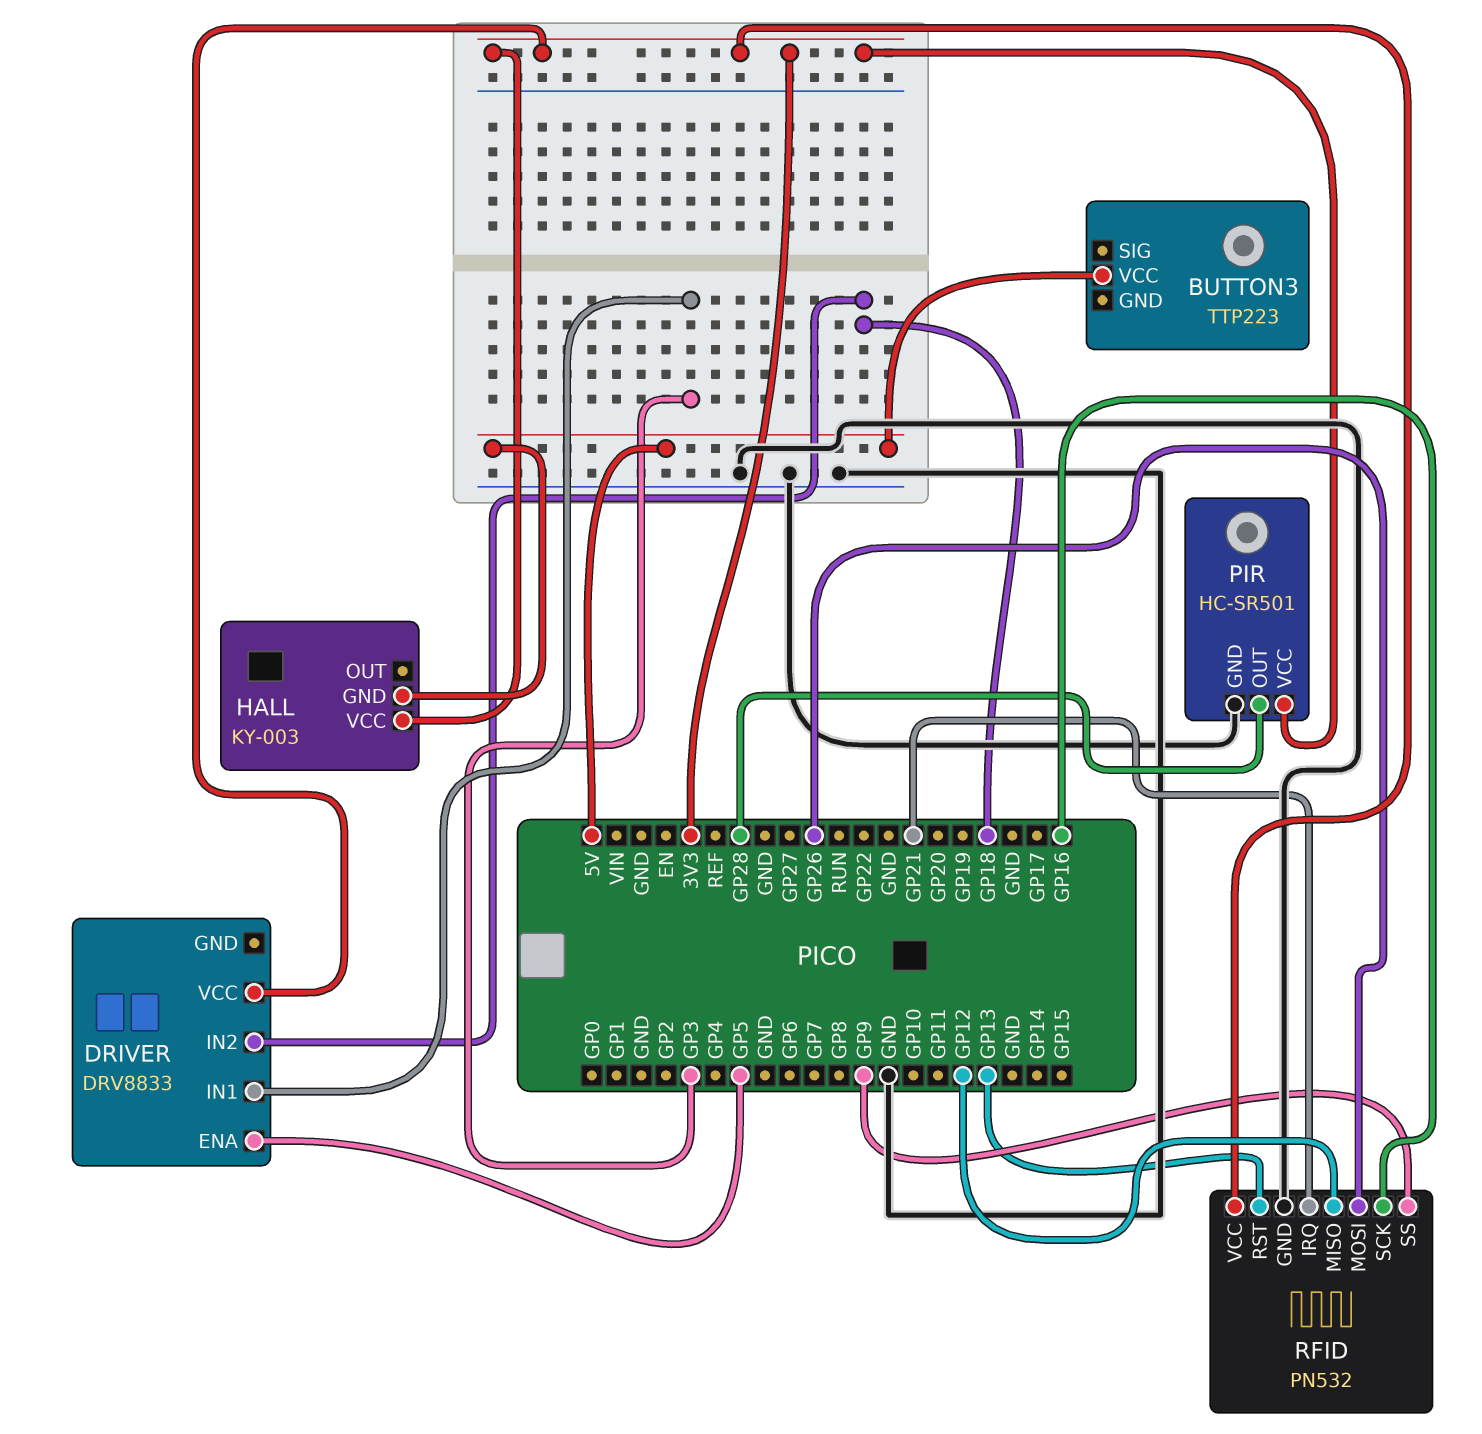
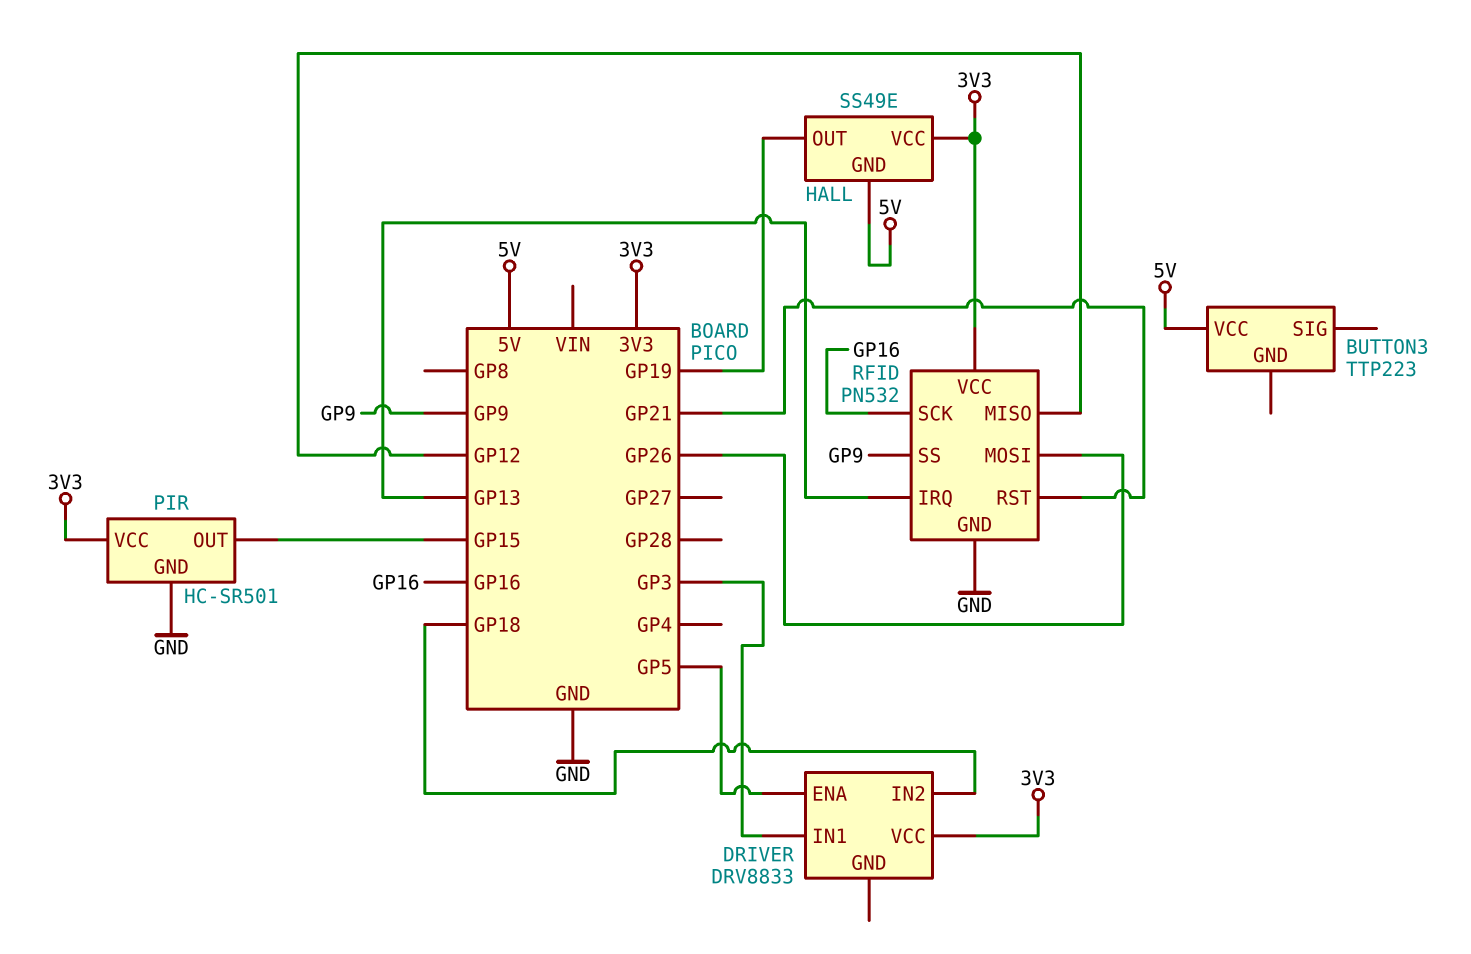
HALL: KY-003 -> SS49E
HALL pin OUT: none -> GP19
PIR pin OUT: GP28 -> GP15
RFID pin IRQ: GP21 -> GP13
RFID pin RST: GP13 -> GP21

